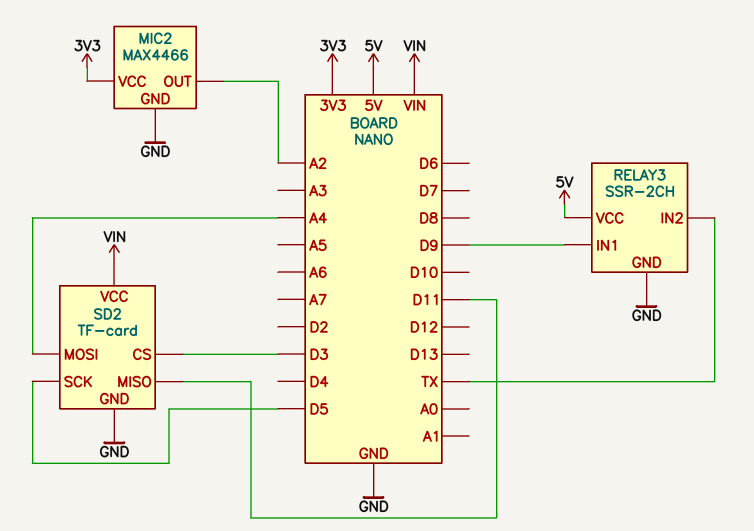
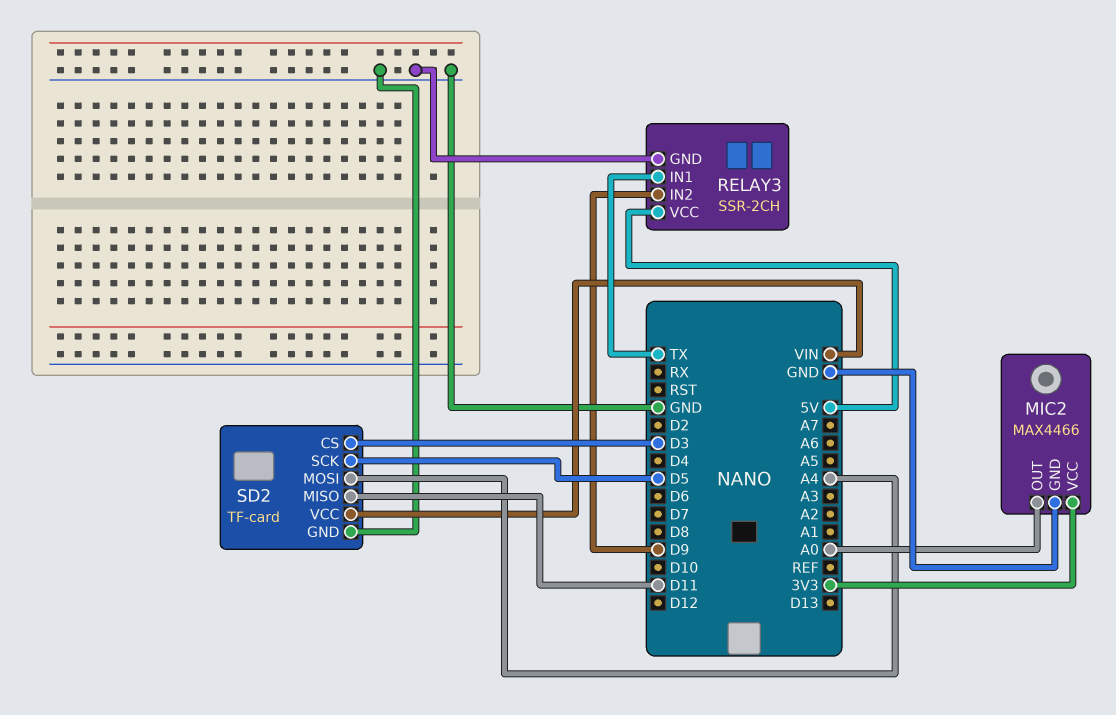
MIC2 pin OUT: A2 -> A0
RELAY3 pin IN1: D9 -> TX
RELAY3 pin IN2: TX -> D9

